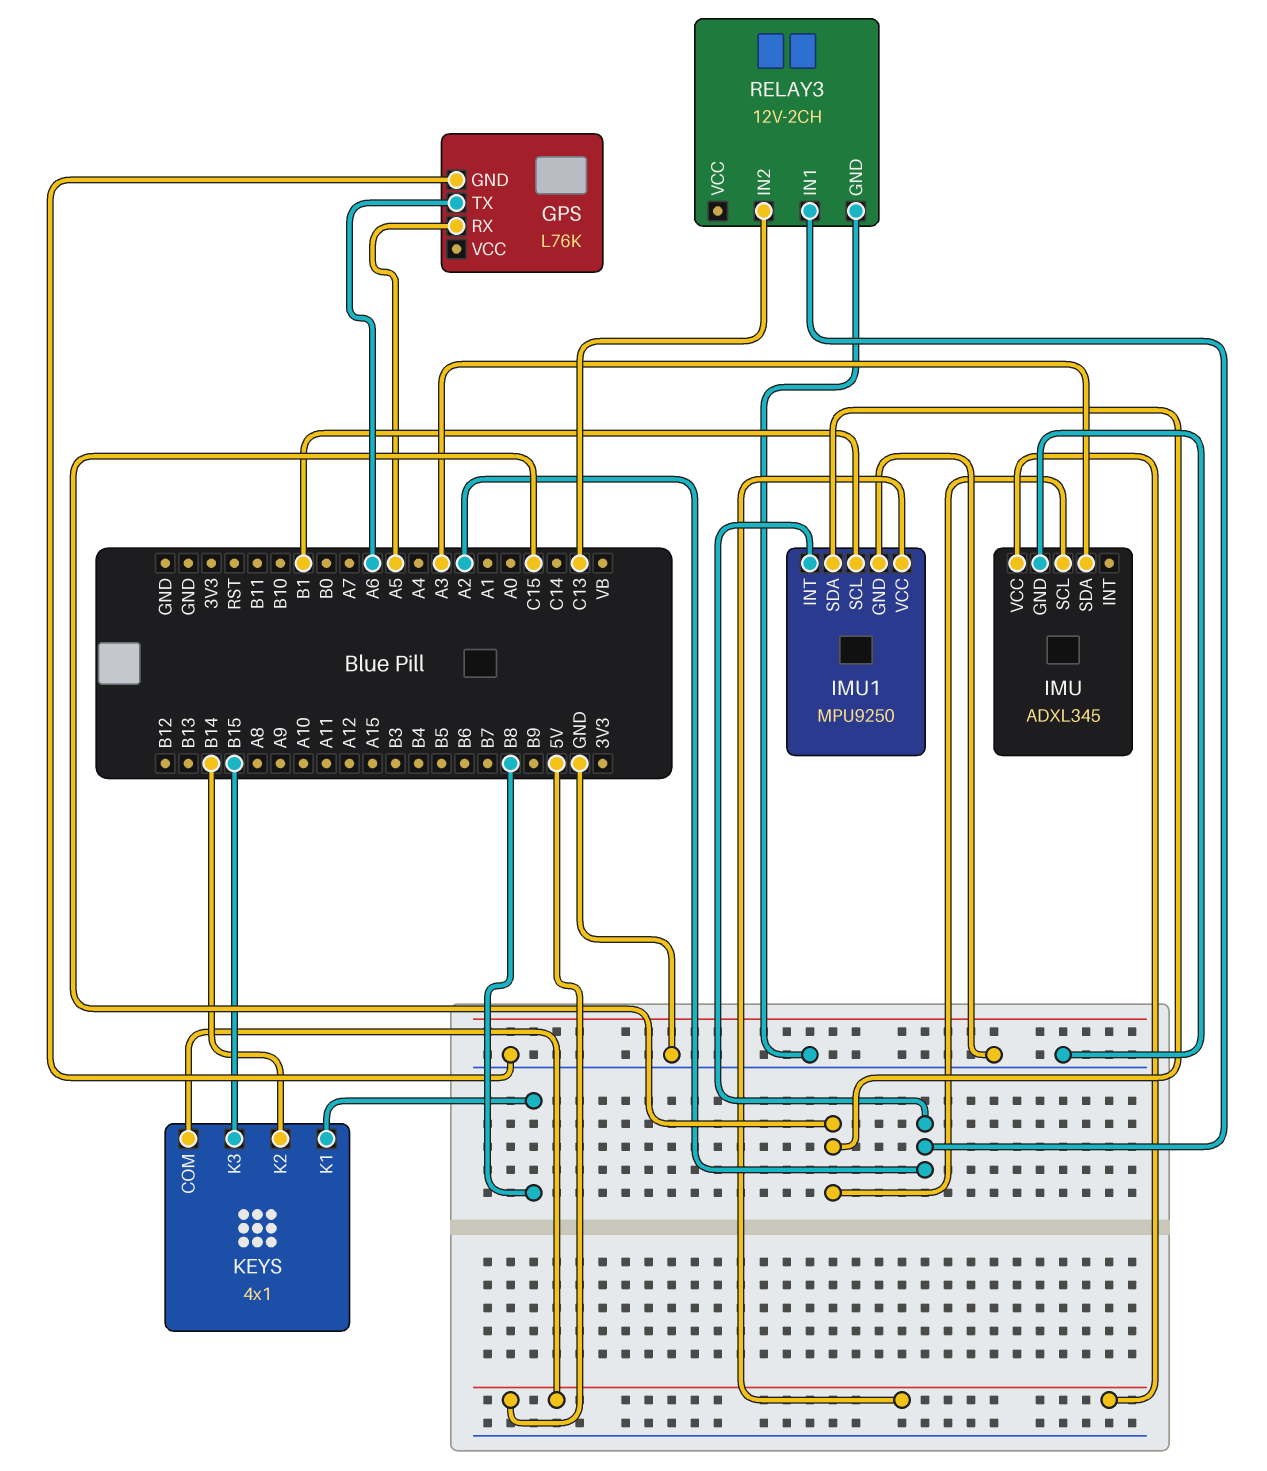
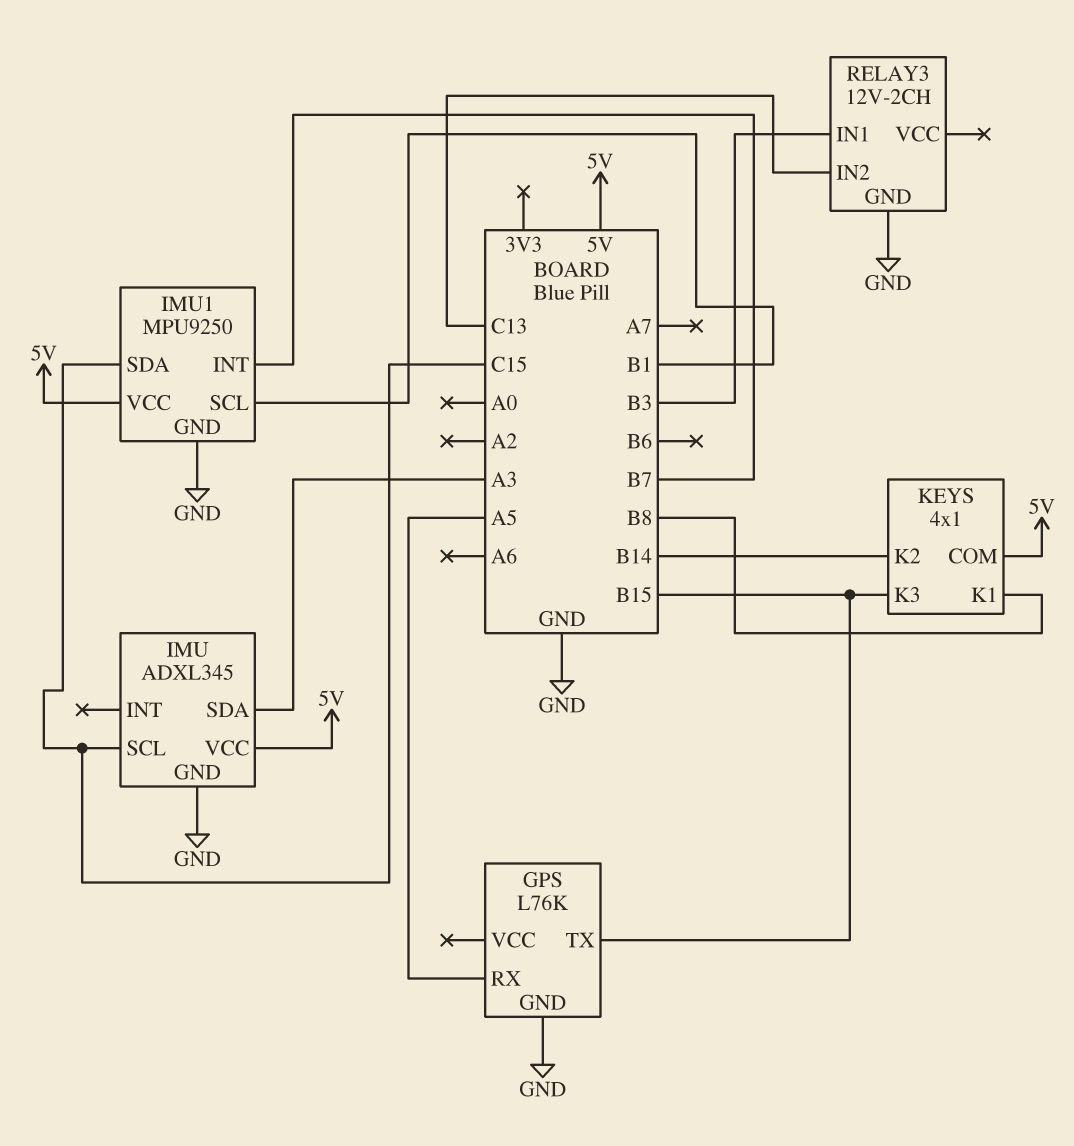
GPS pin TX: A6 -> B15
IMU1 pin INT: A2 -> B7
RELAY3 pin IN1: A2 -> B3

